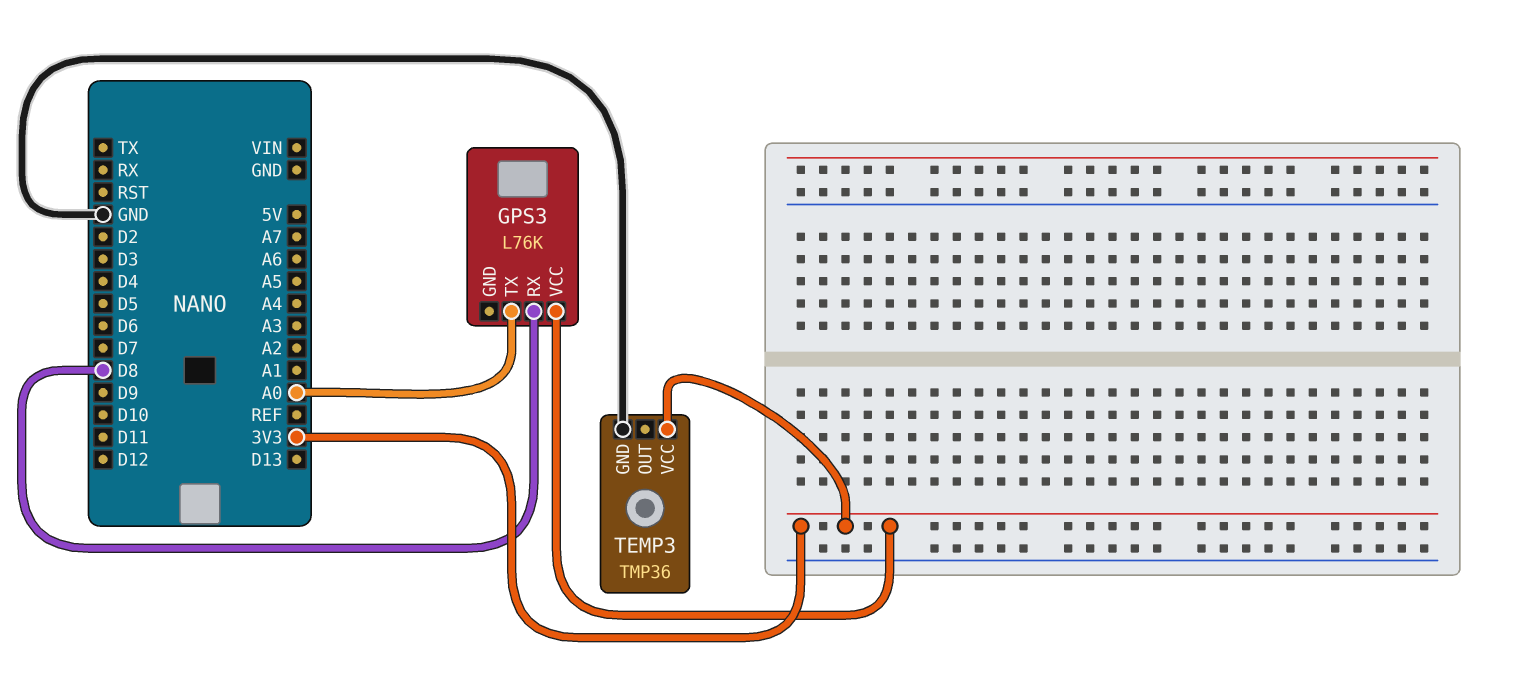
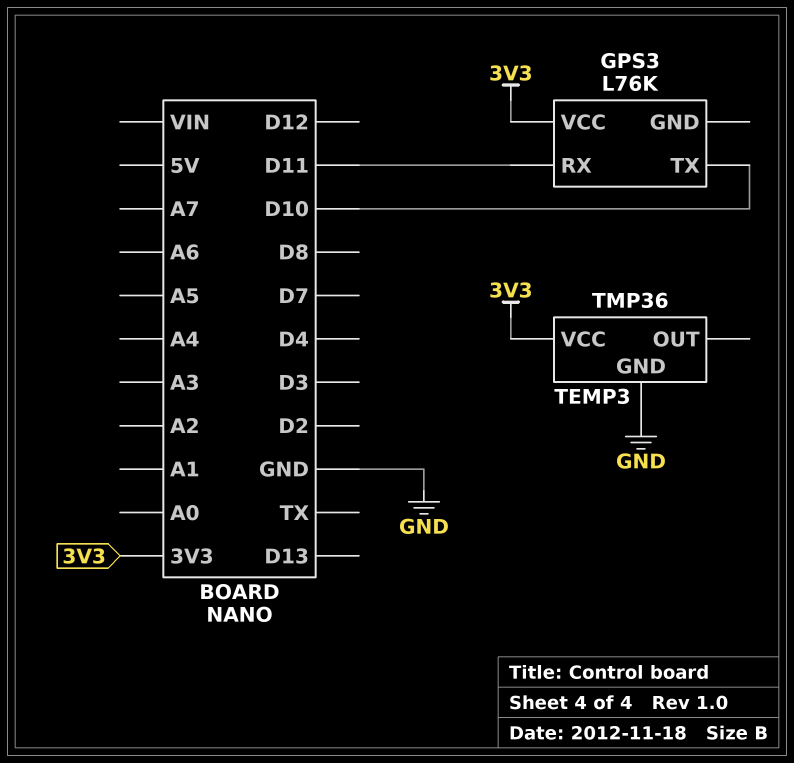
GPS3 pin RX: D8 -> D11
GPS3 pin TX: A0 -> D10

